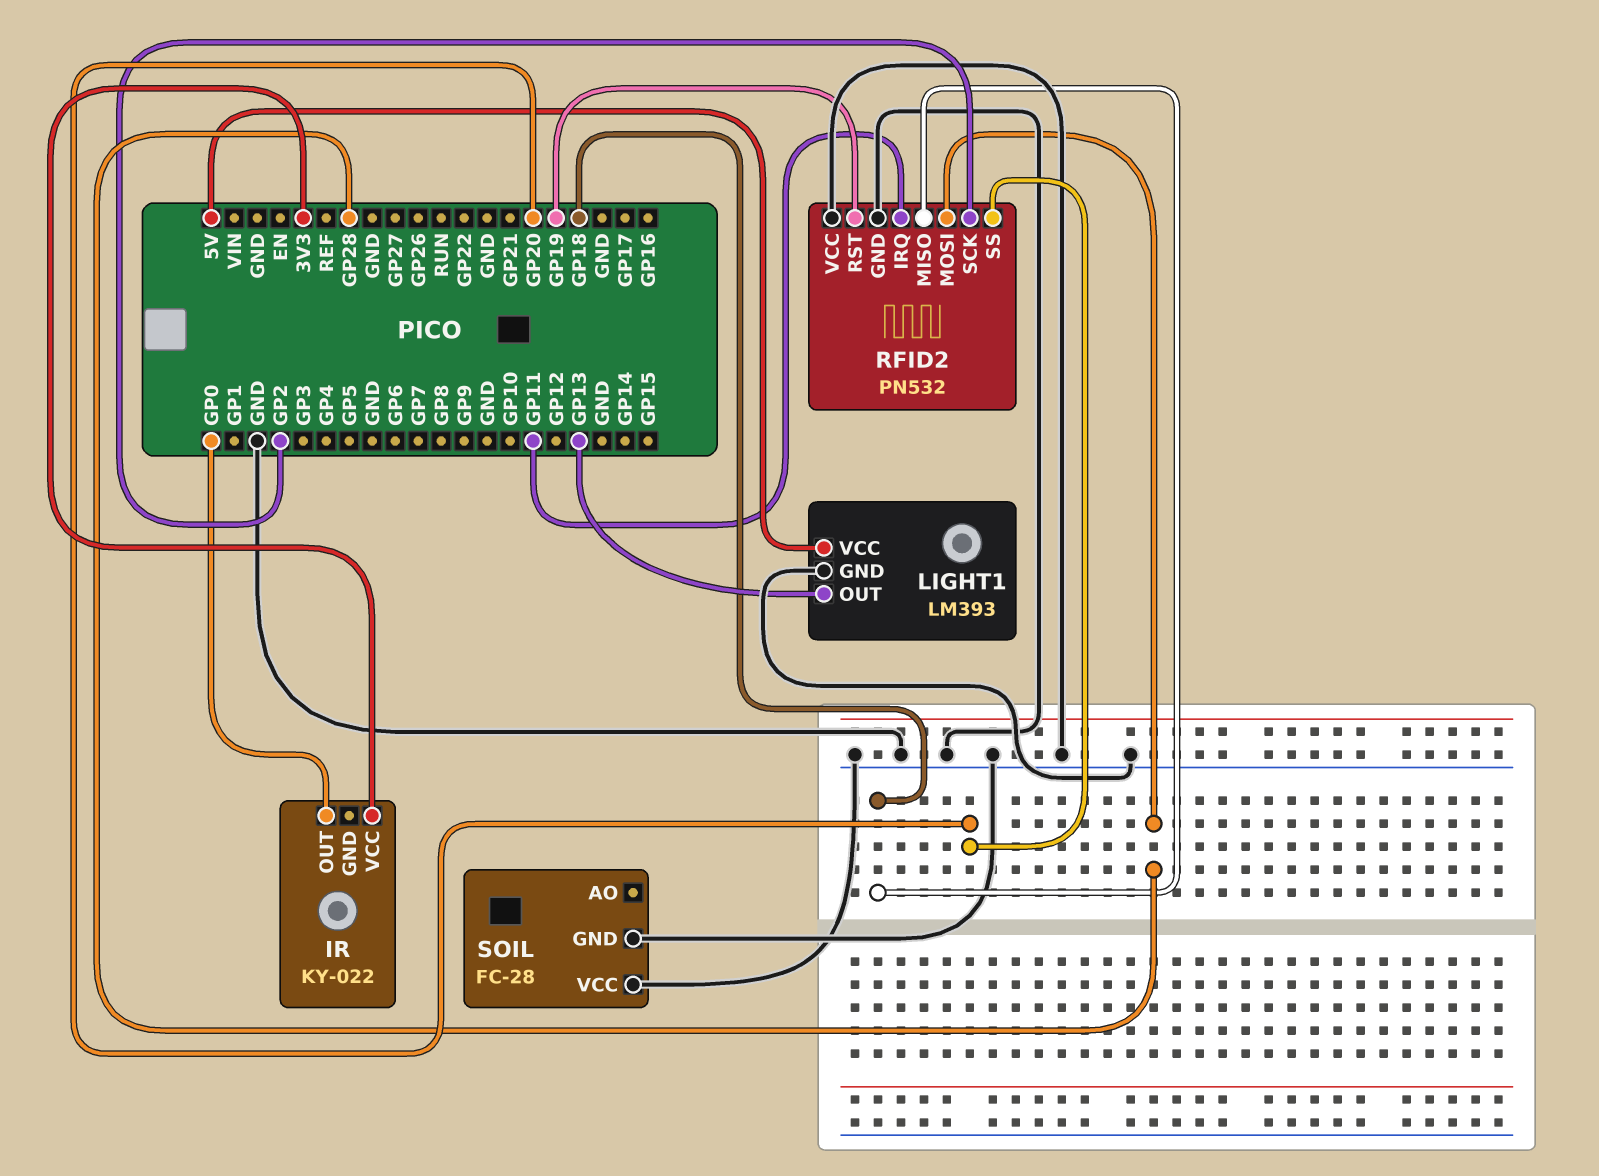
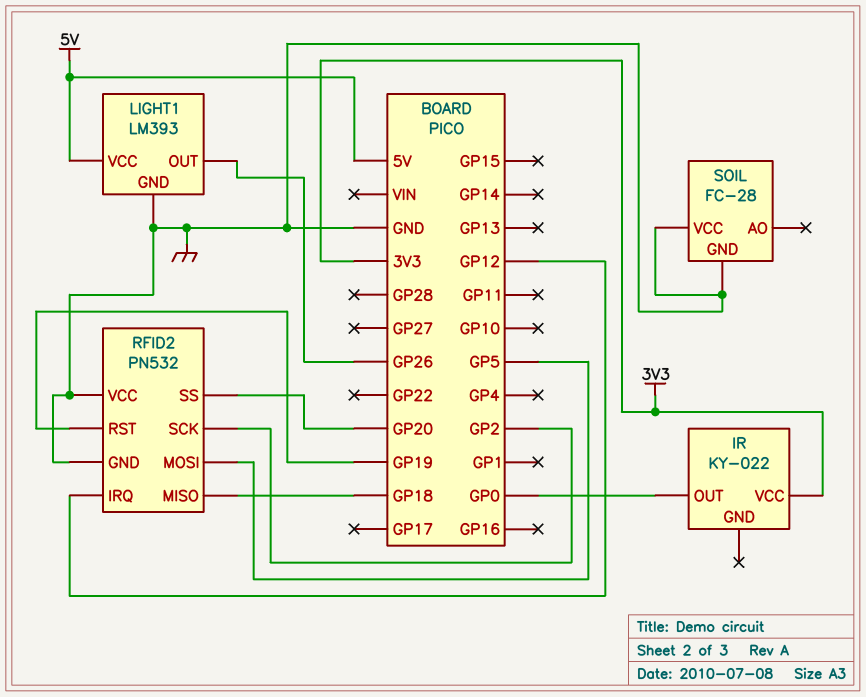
LIGHT1 pin OUT: GP13 -> GP26
RFID2 pin IRQ: GP11 -> GP12
RFID2 pin MOSI: GP28 -> GP5

